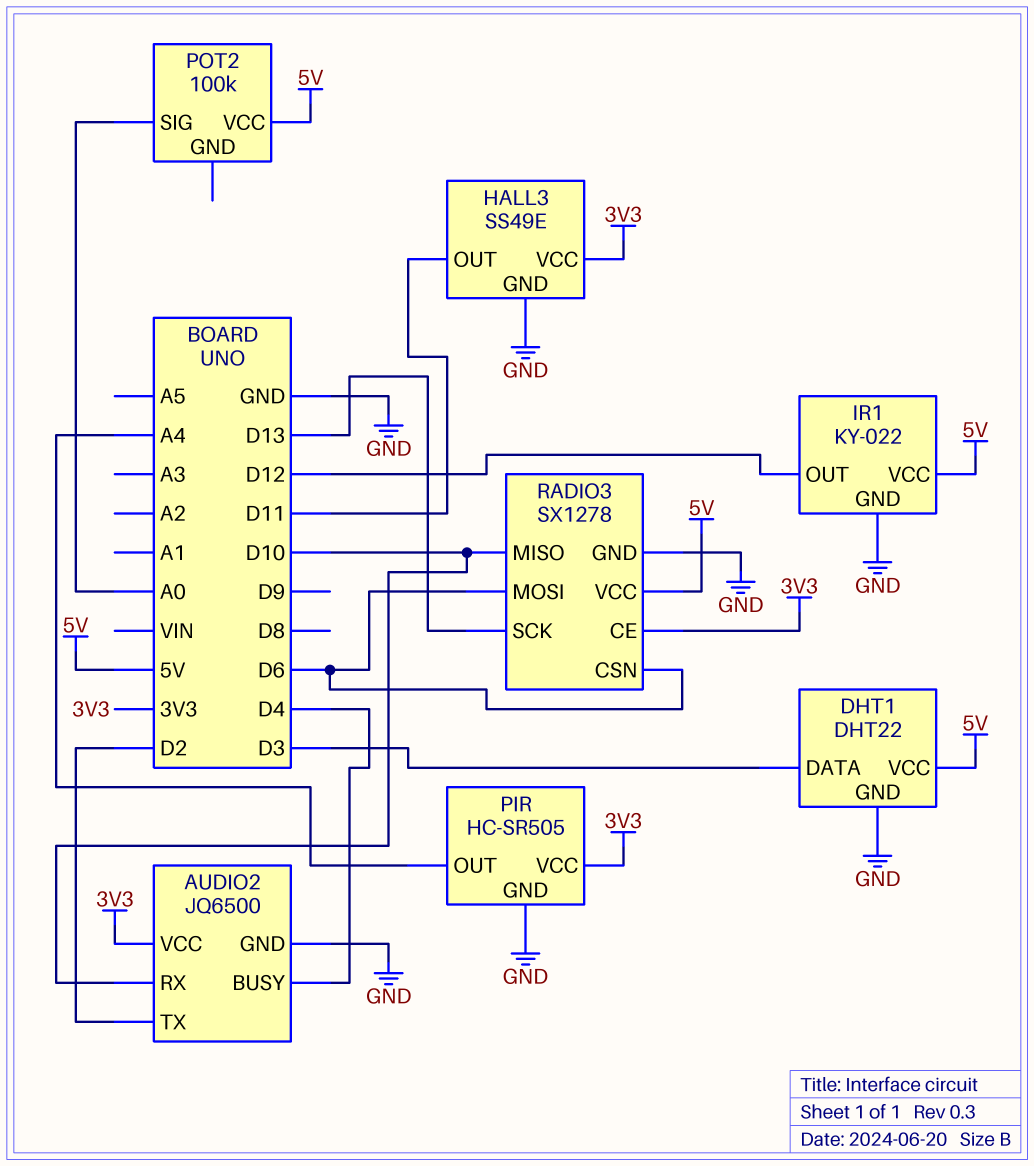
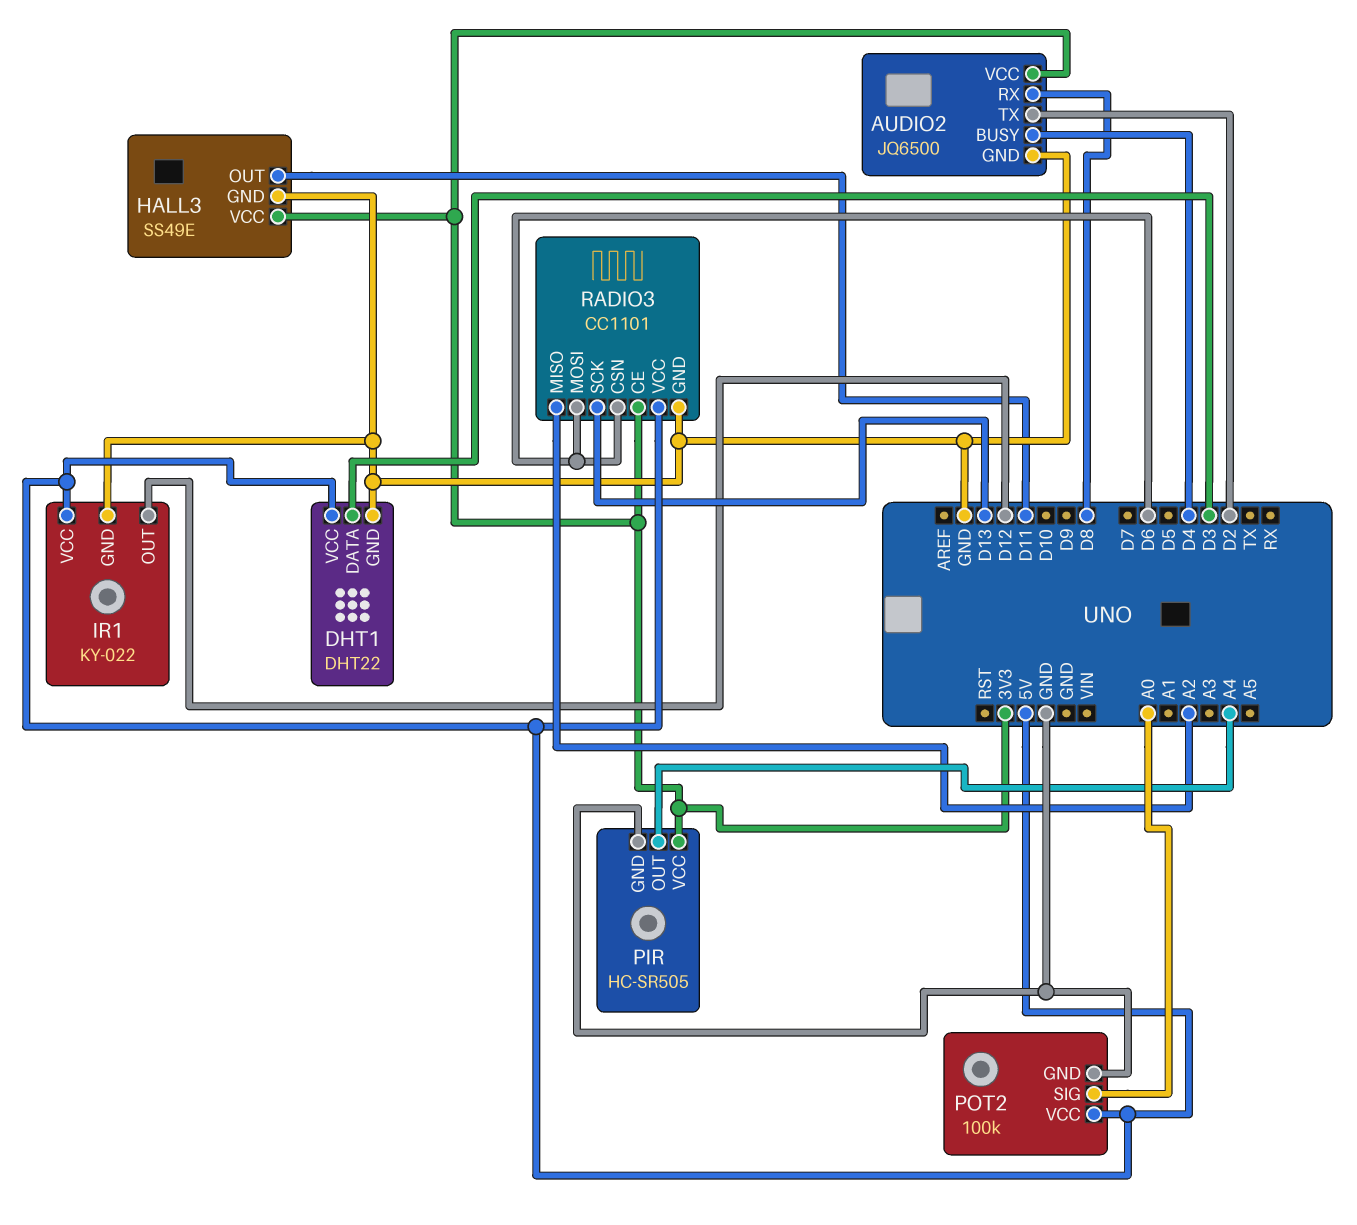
AUDIO2 pin RX: D10 -> D8
POT2 pin GND: none -> GND
RADIO3: SX1278 -> CC1101
RADIO3 pin MISO: D10 -> A2

